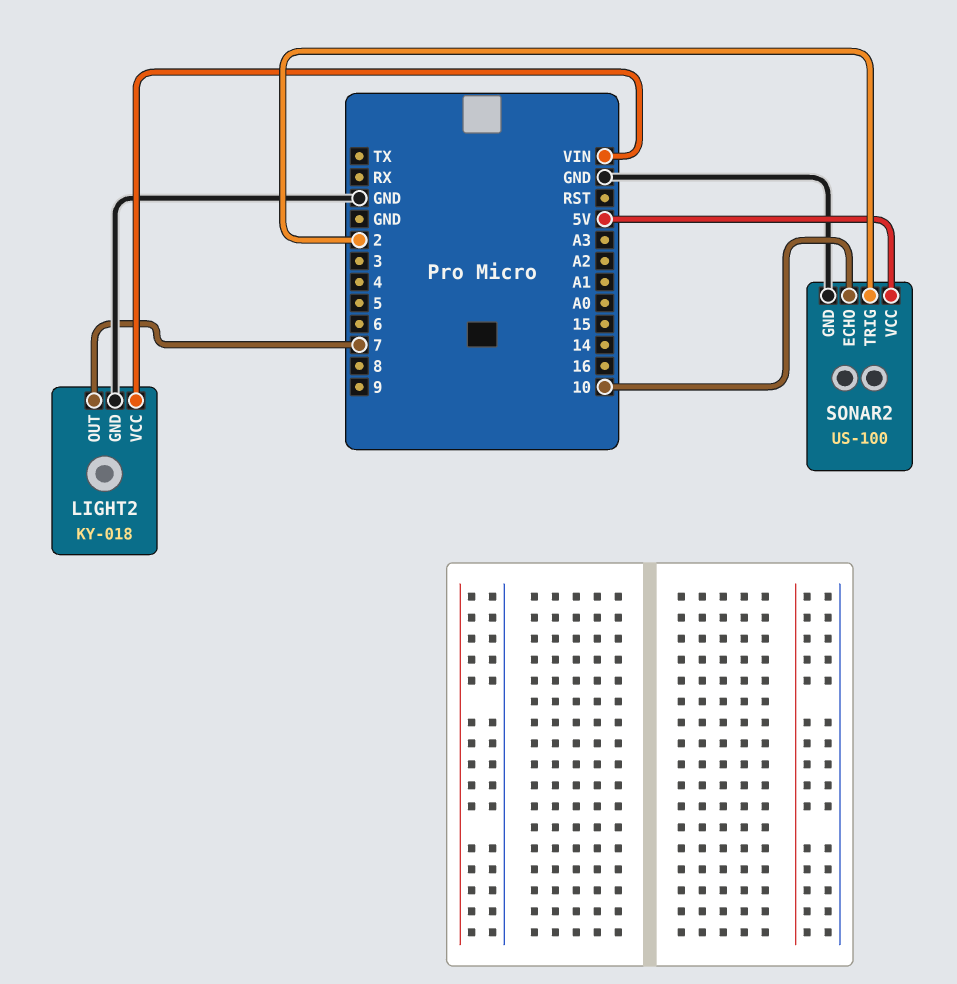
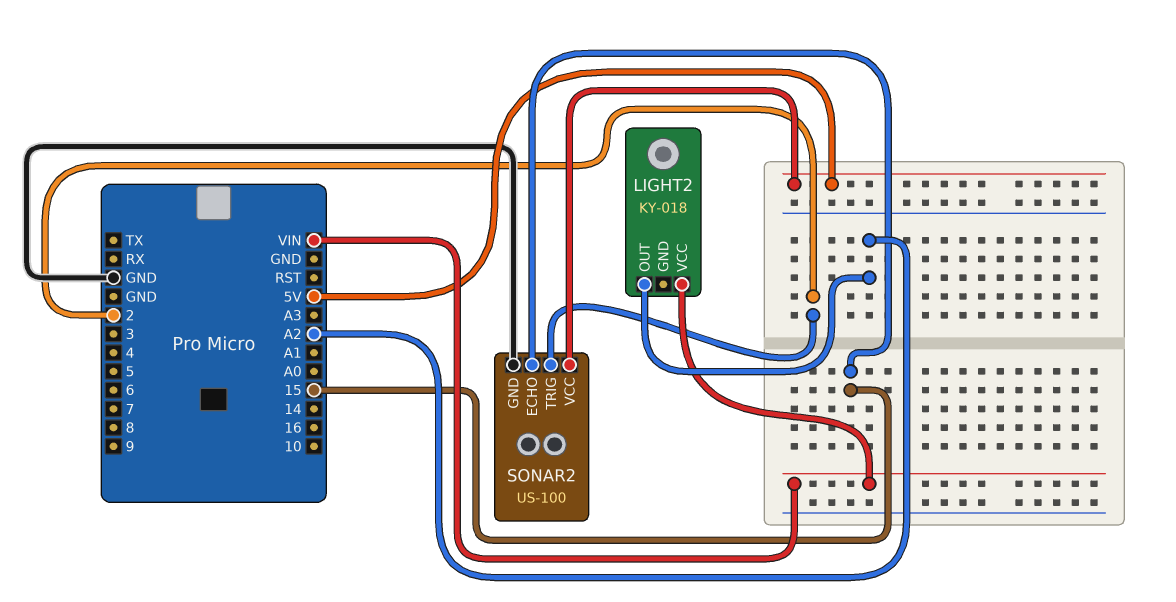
LIGHT2 pin GND: GND -> none
LIGHT2 pin OUT: 7 -> A2
SONAR2 pin ECHO: 10 -> 15

